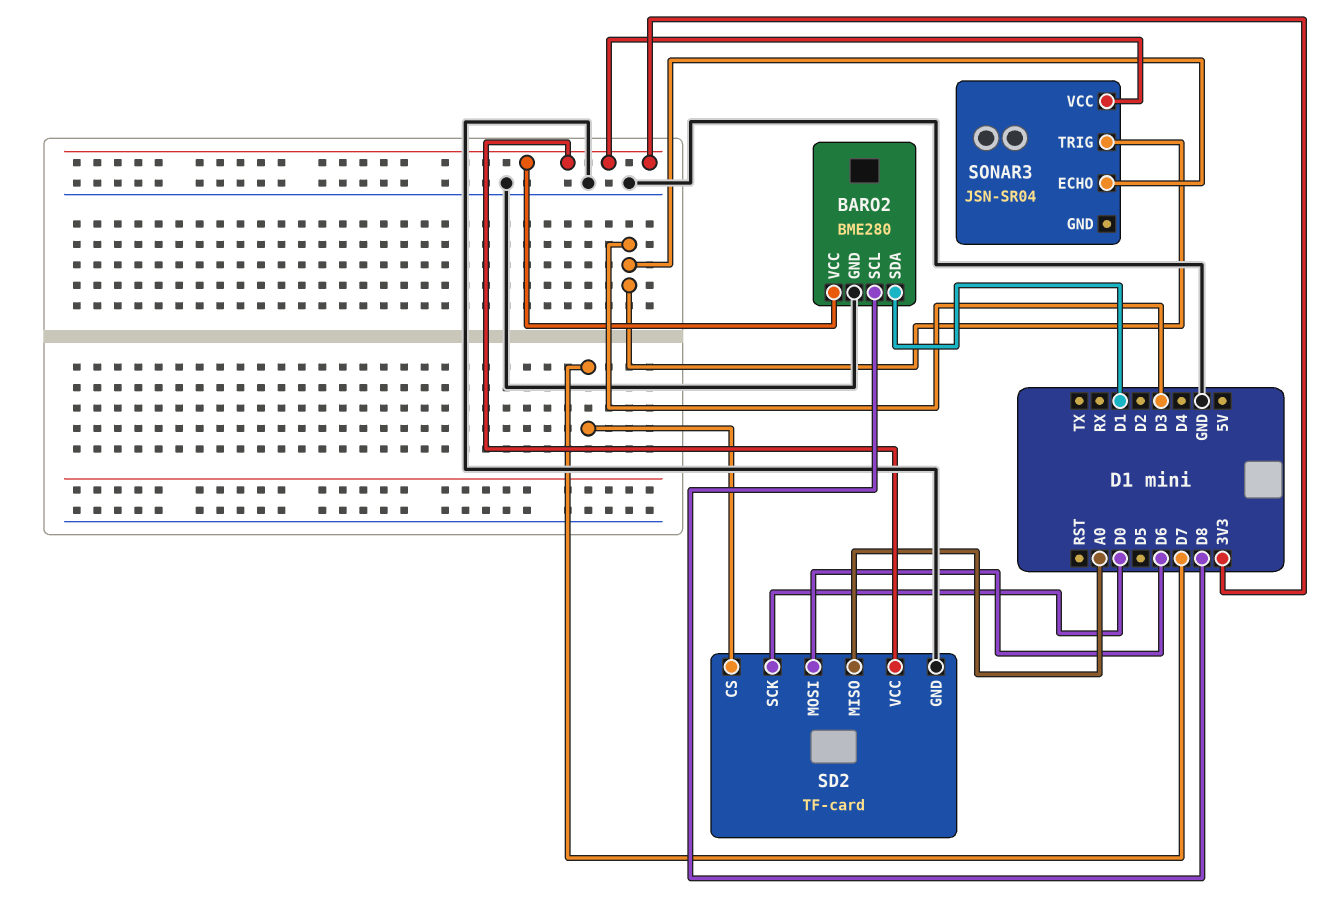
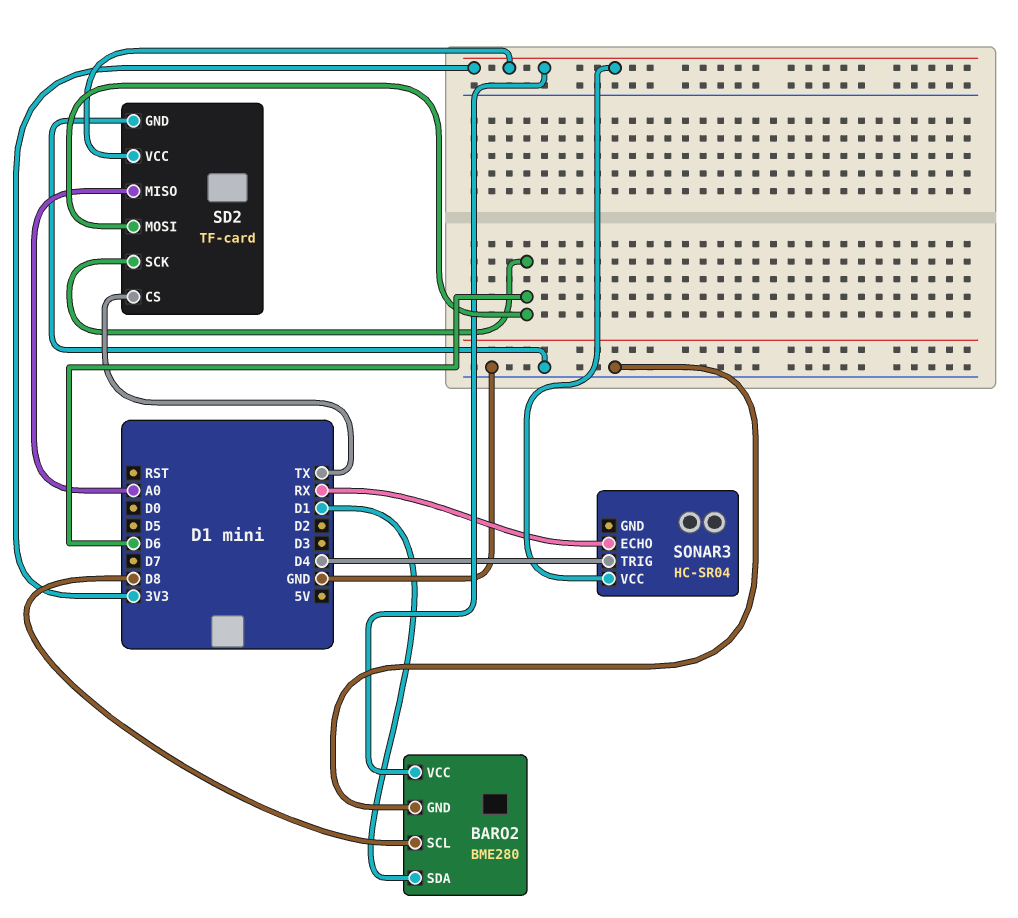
SD2 pin CS: D7 -> TX
SD2 pin SCK: D0 -> D6
SONAR3: JSN-SR04 -> HC-SR04
SONAR3 pin ECHO: D3 -> RX
SONAR3 pin TRIG: D3 -> D4

